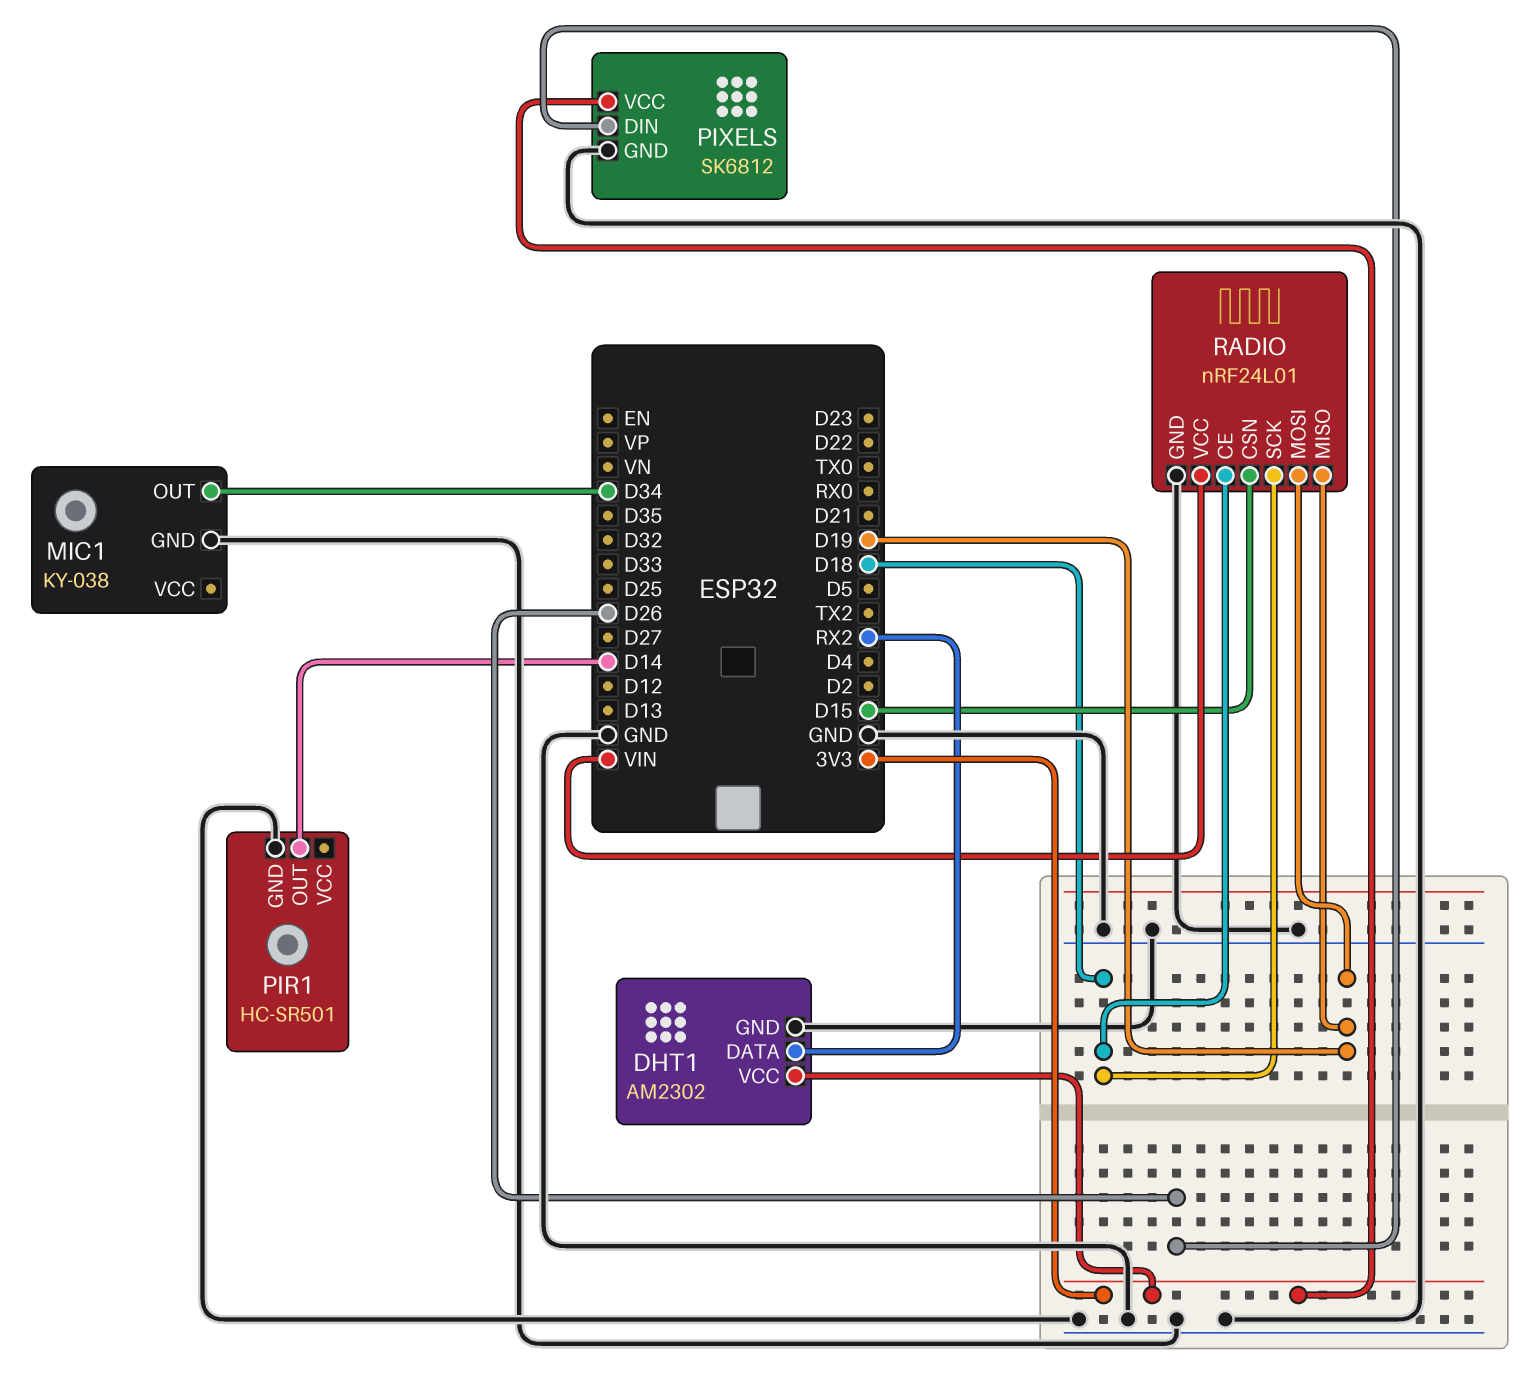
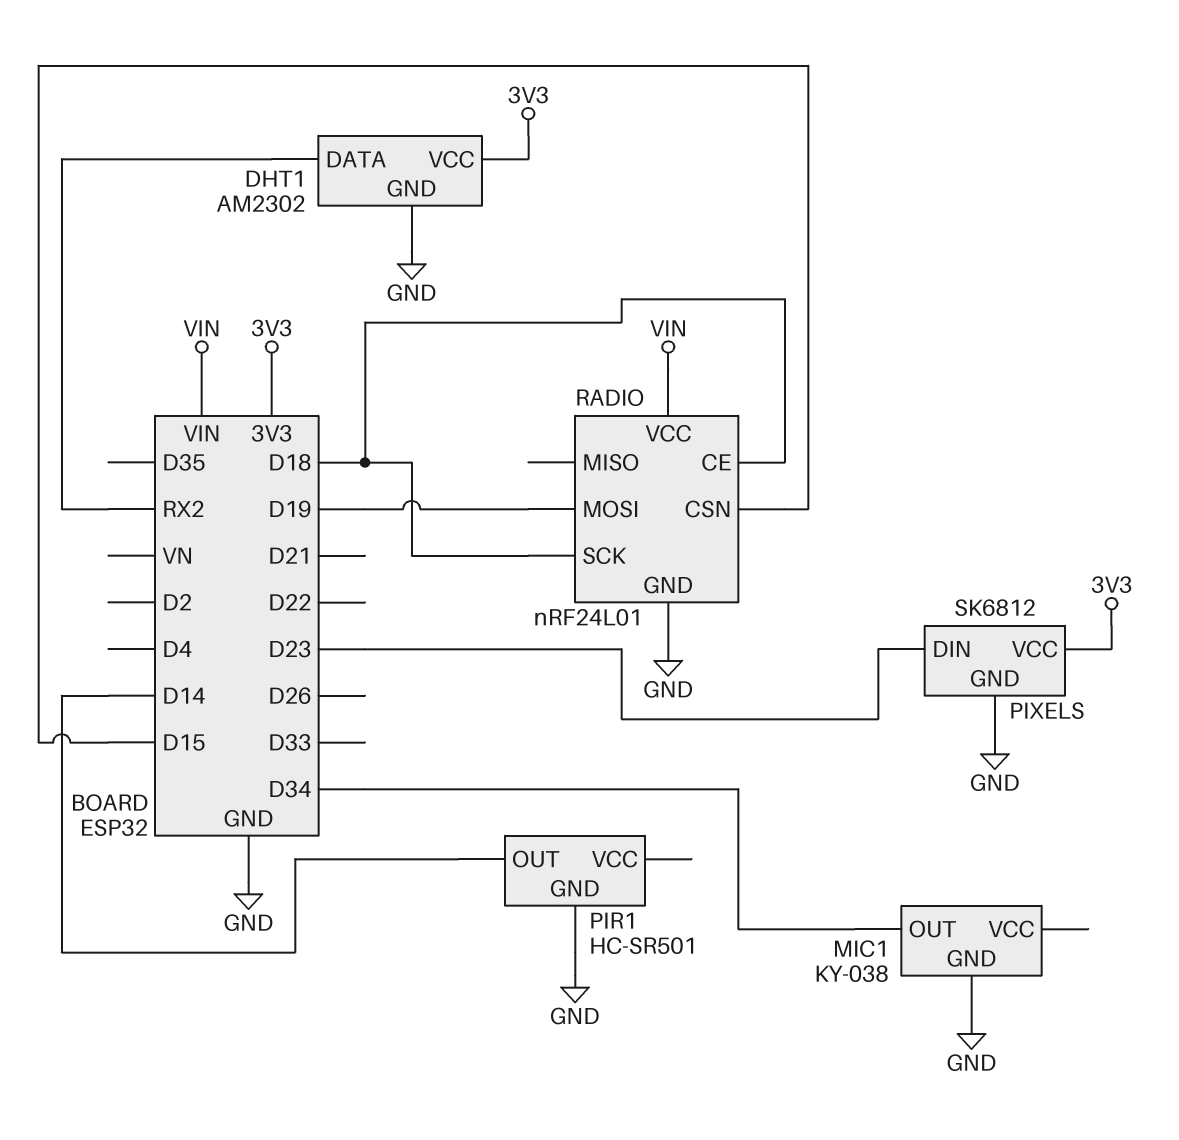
PIXELS pin DIN: D26 -> D23
RADIO pin MISO: D19 -> none

